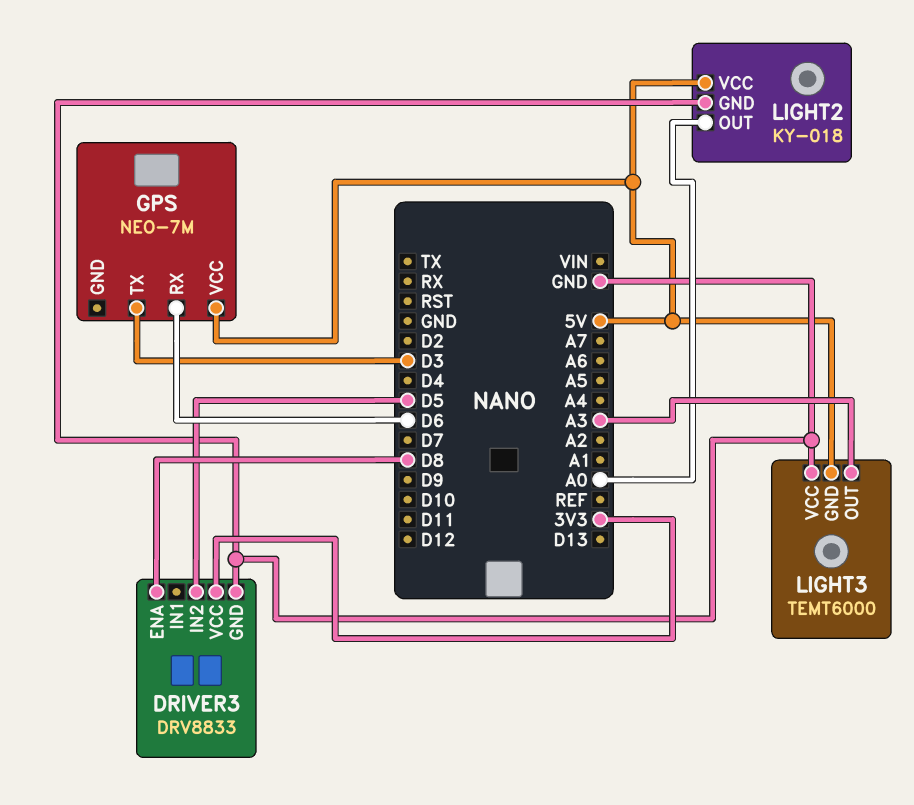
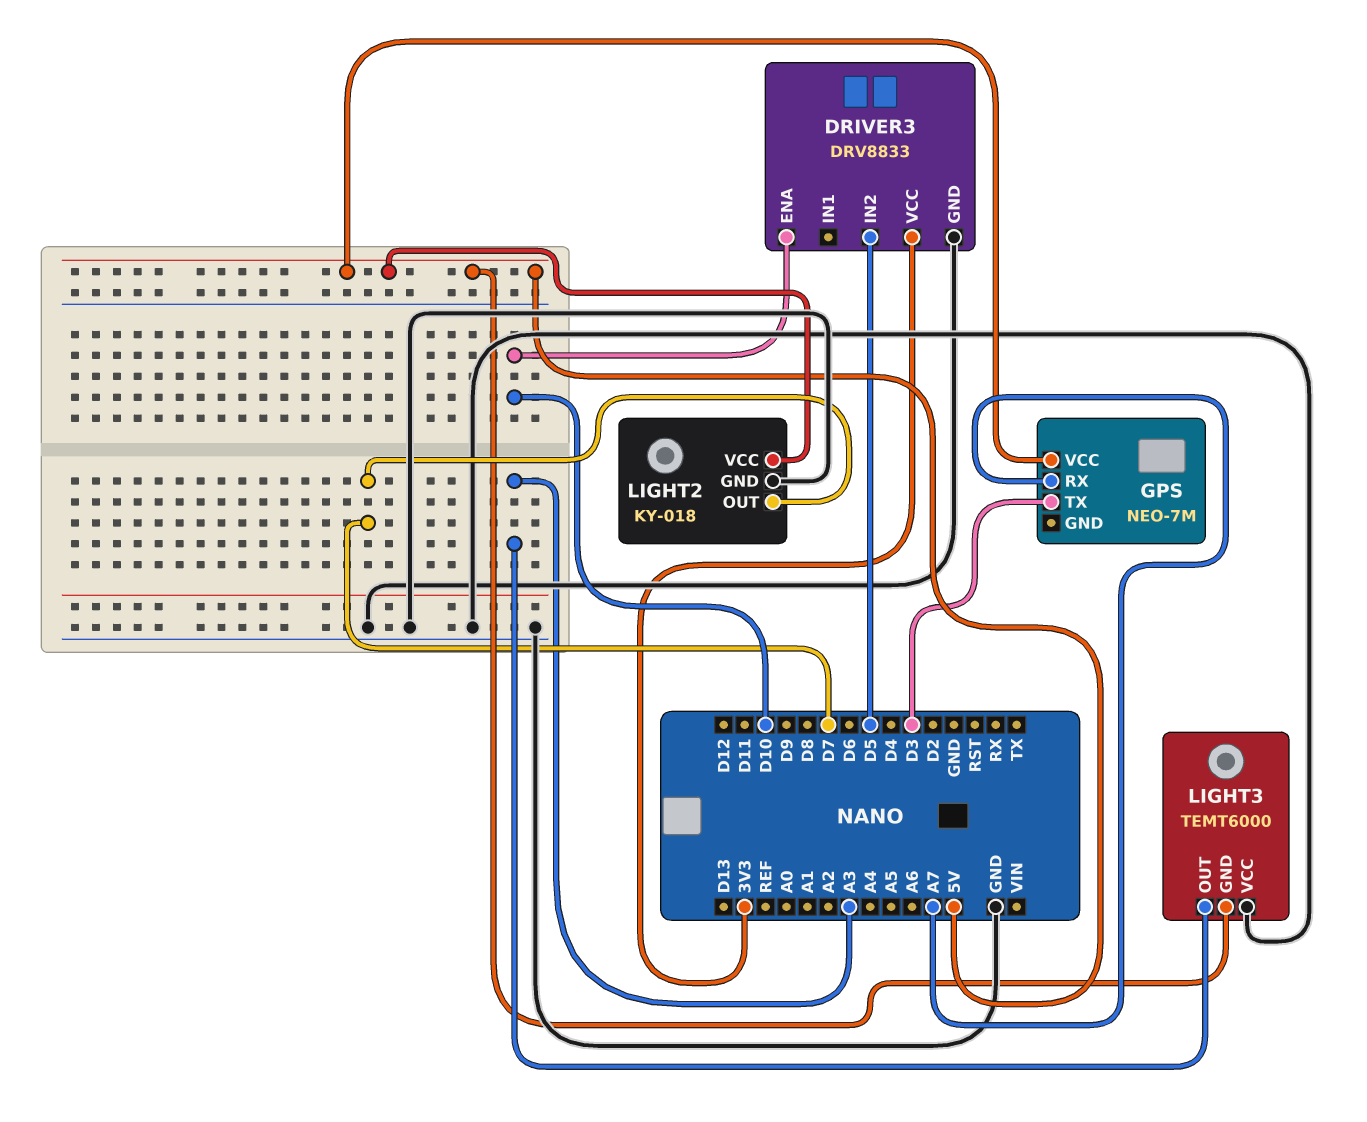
DRIVER3 pin ENA: D8 -> D10
GPS pin RX: D6 -> A7
LIGHT2 pin OUT: A0 -> D7

